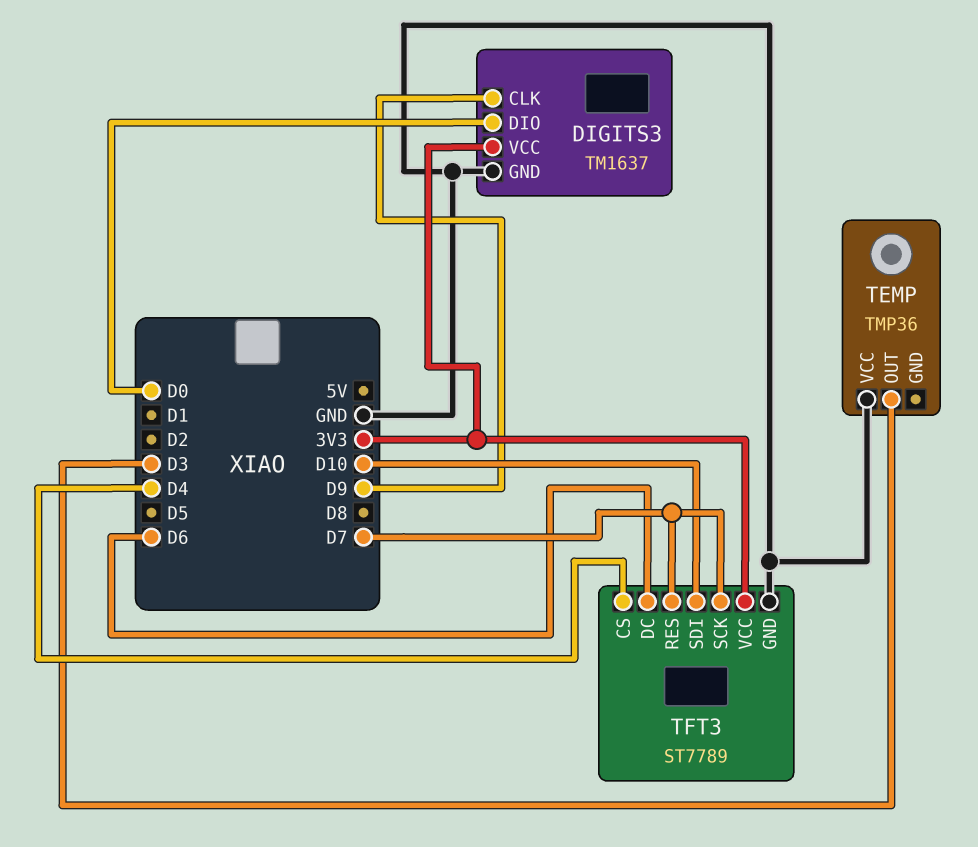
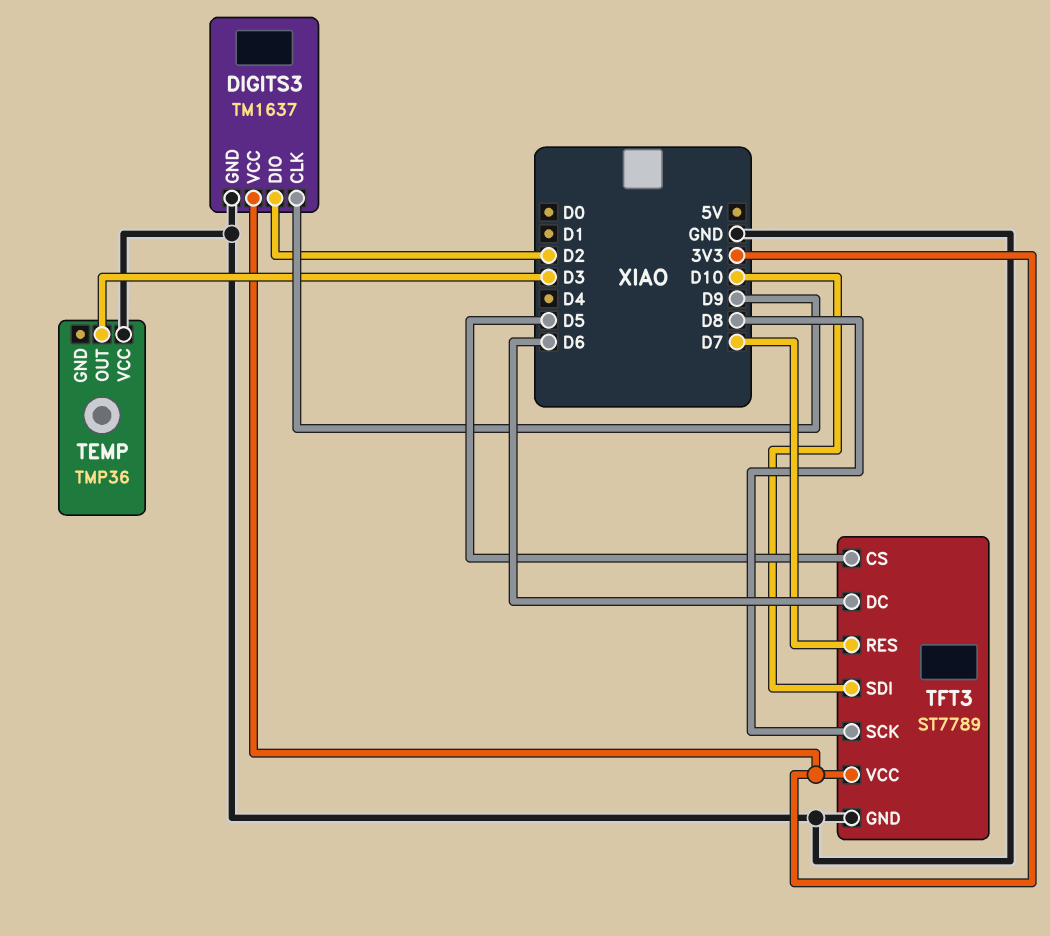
DIGITS3 pin DIO: D0 -> D2
TFT3 pin CS: D4 -> D5
TFT3 pin SCK: D7 -> D8

